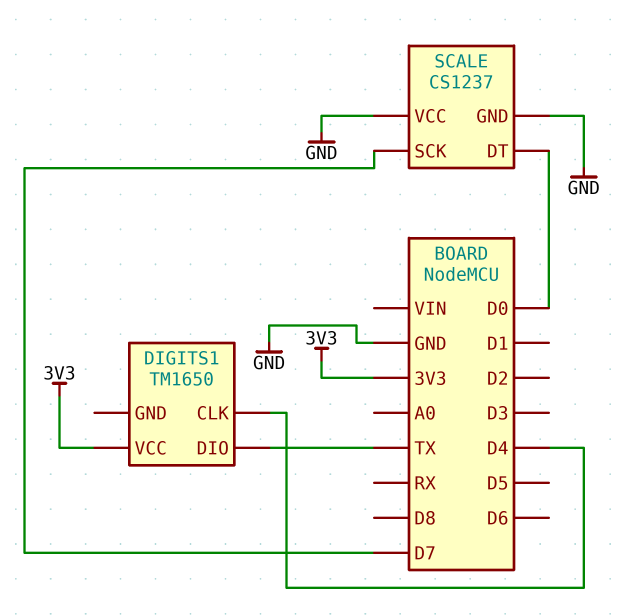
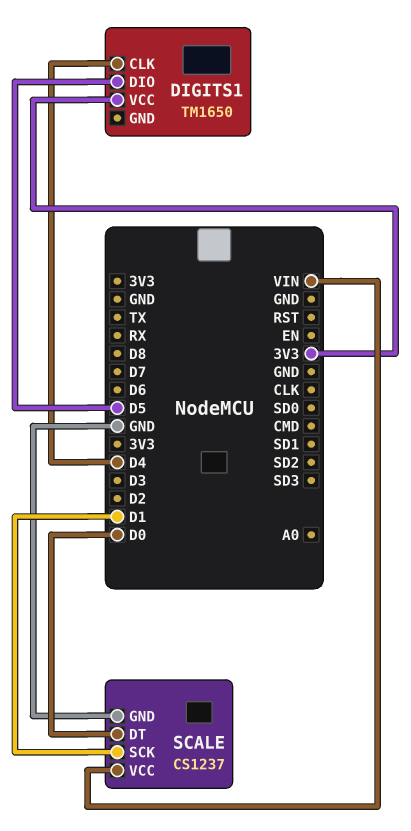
DIGITS1 pin DIO: TX -> D5
SCALE pin SCK: D7 -> D1
SCALE pin VCC: GND -> VIN

